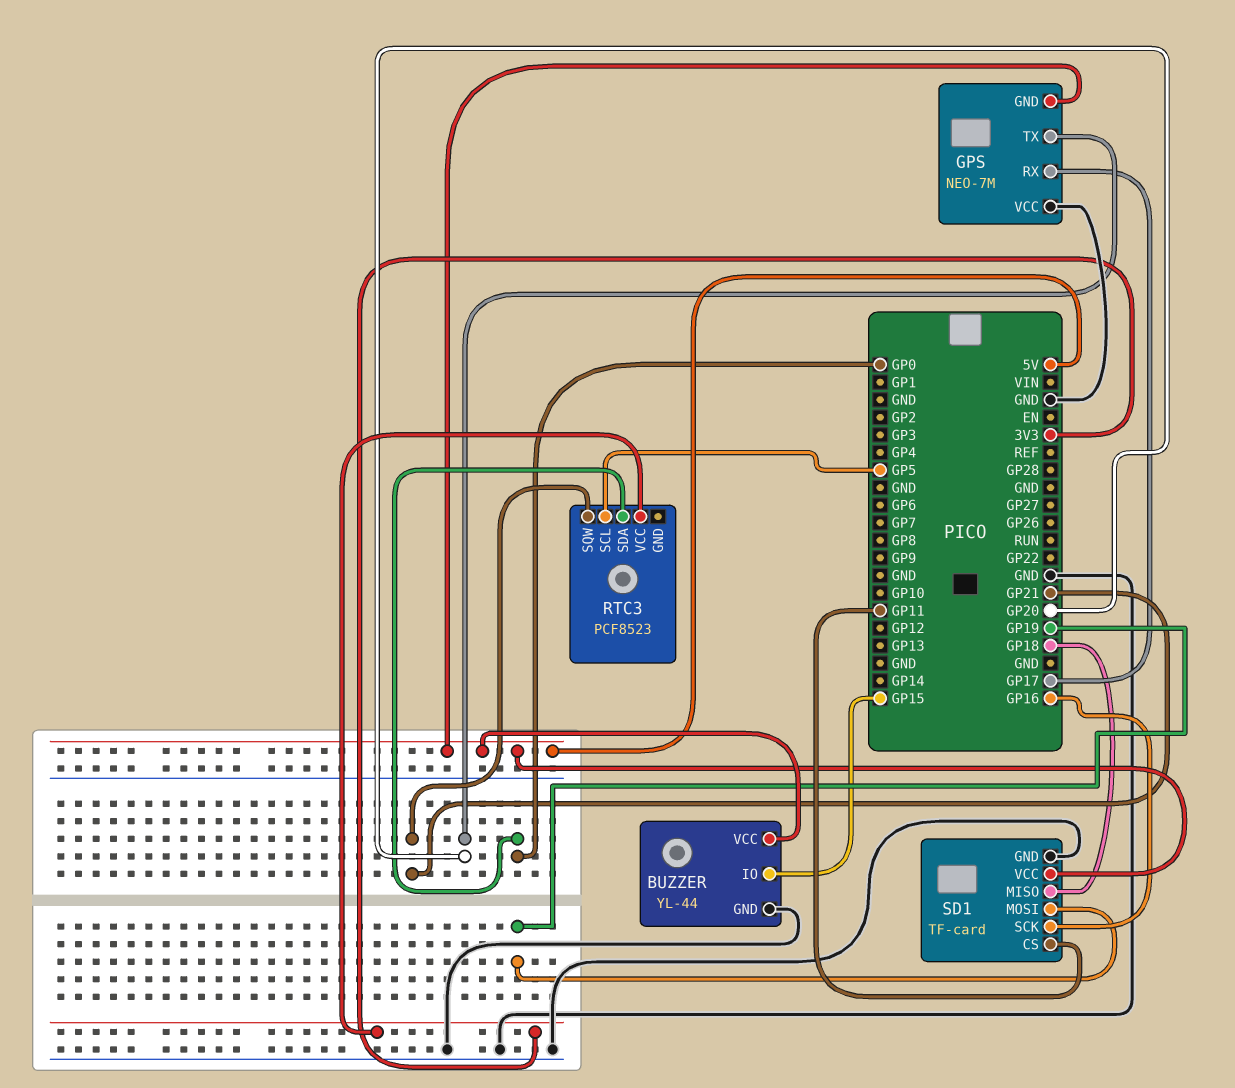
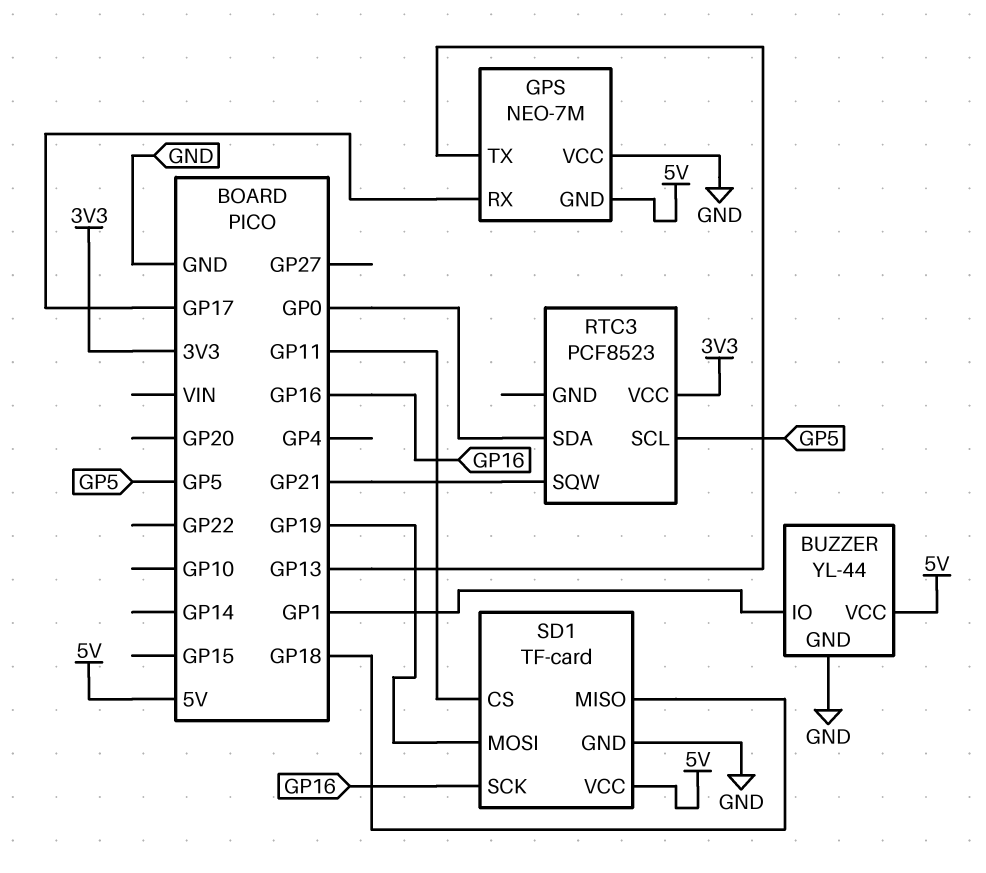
BUZZER pin IO: GP15 -> GP1
GPS pin TX: GP20 -> GP13

